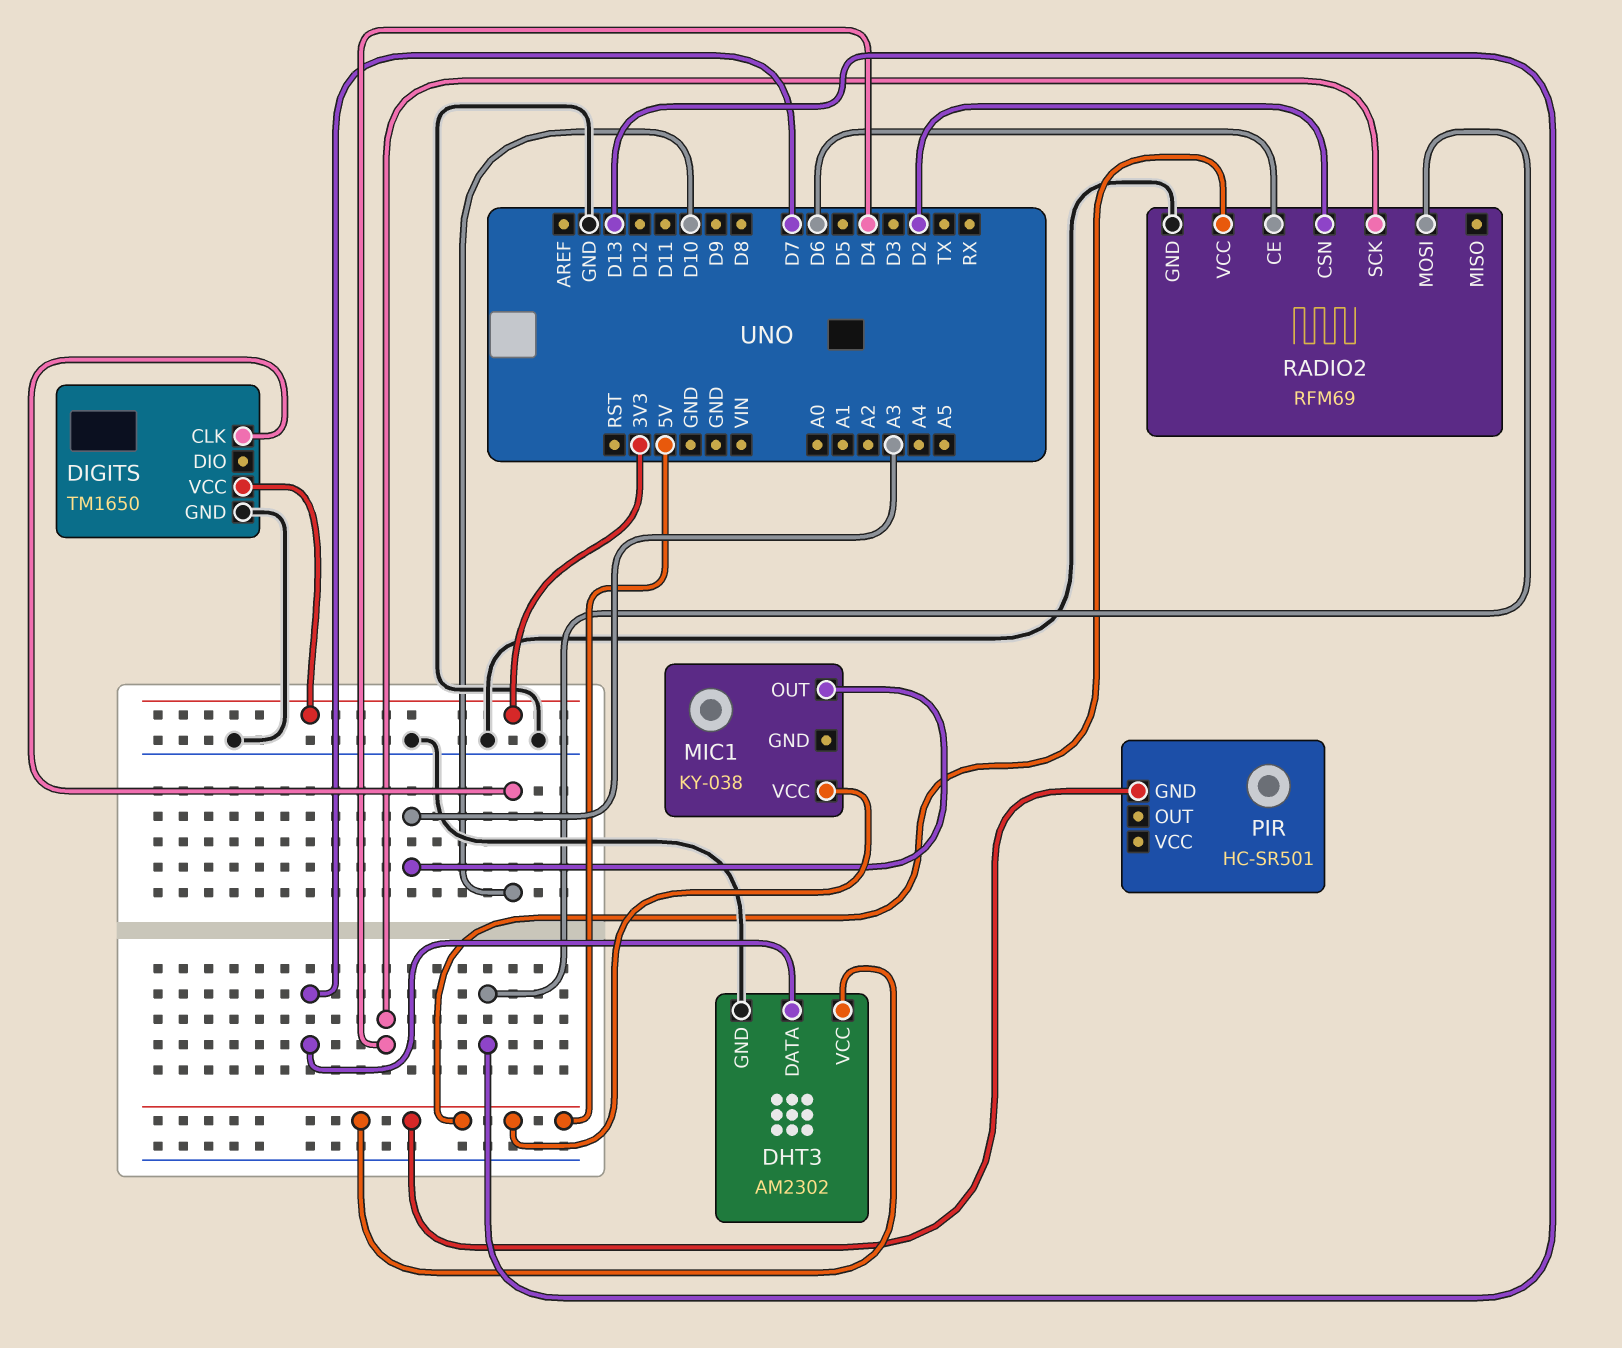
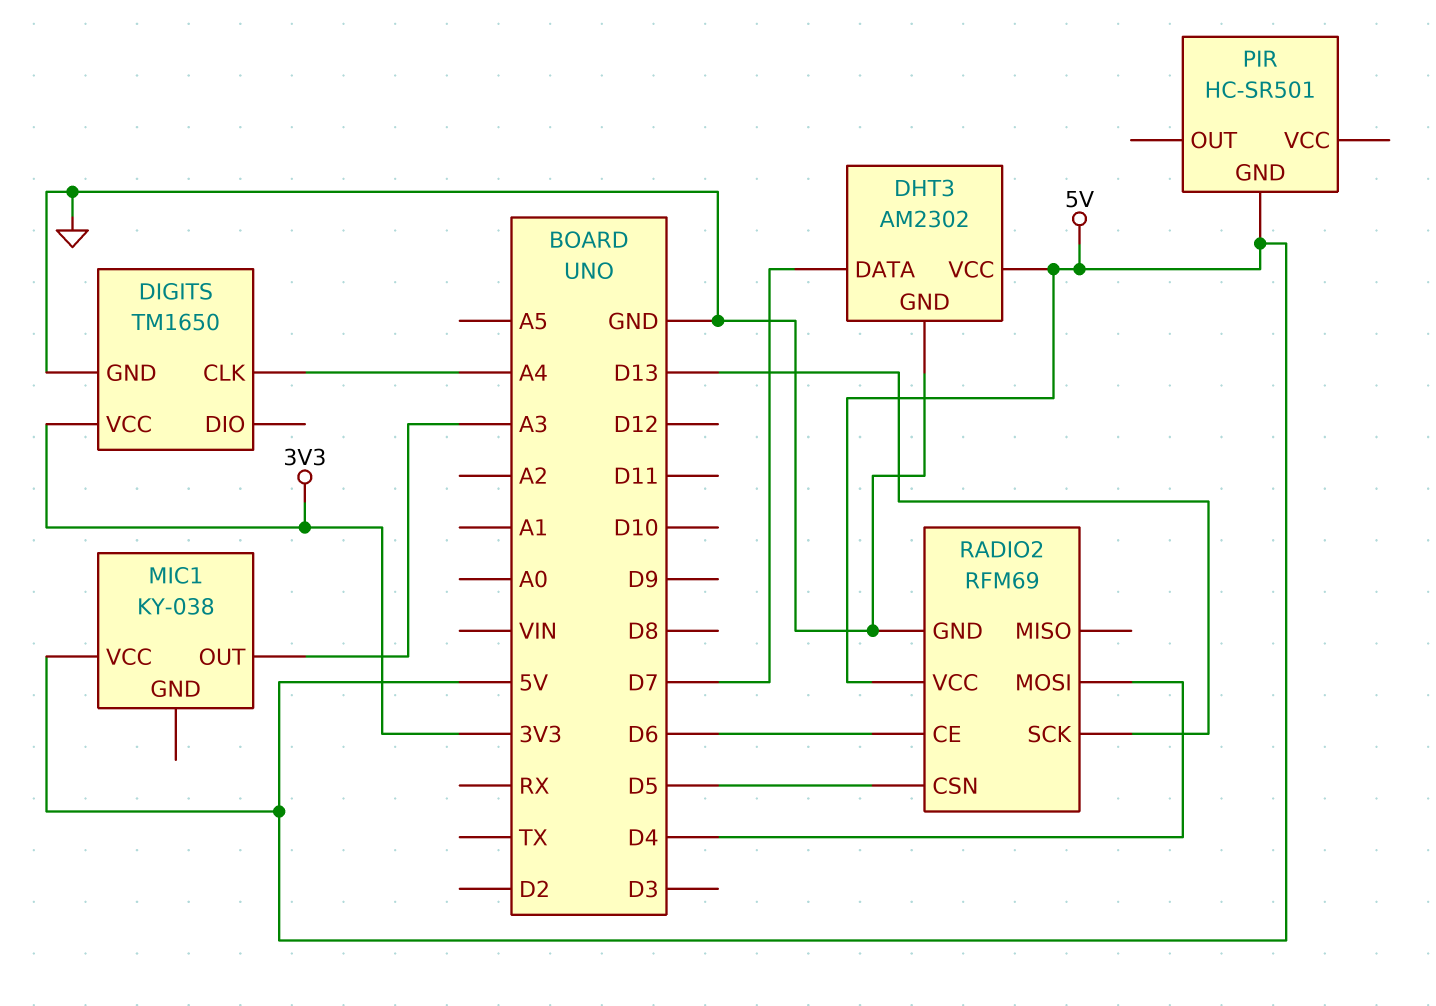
DIGITS pin CLK: D10 -> A4
RADIO2 pin CSN: D2 -> D5
RADIO2 pin MOSI: D13 -> D4
RADIO2 pin SCK: D4 -> D13

